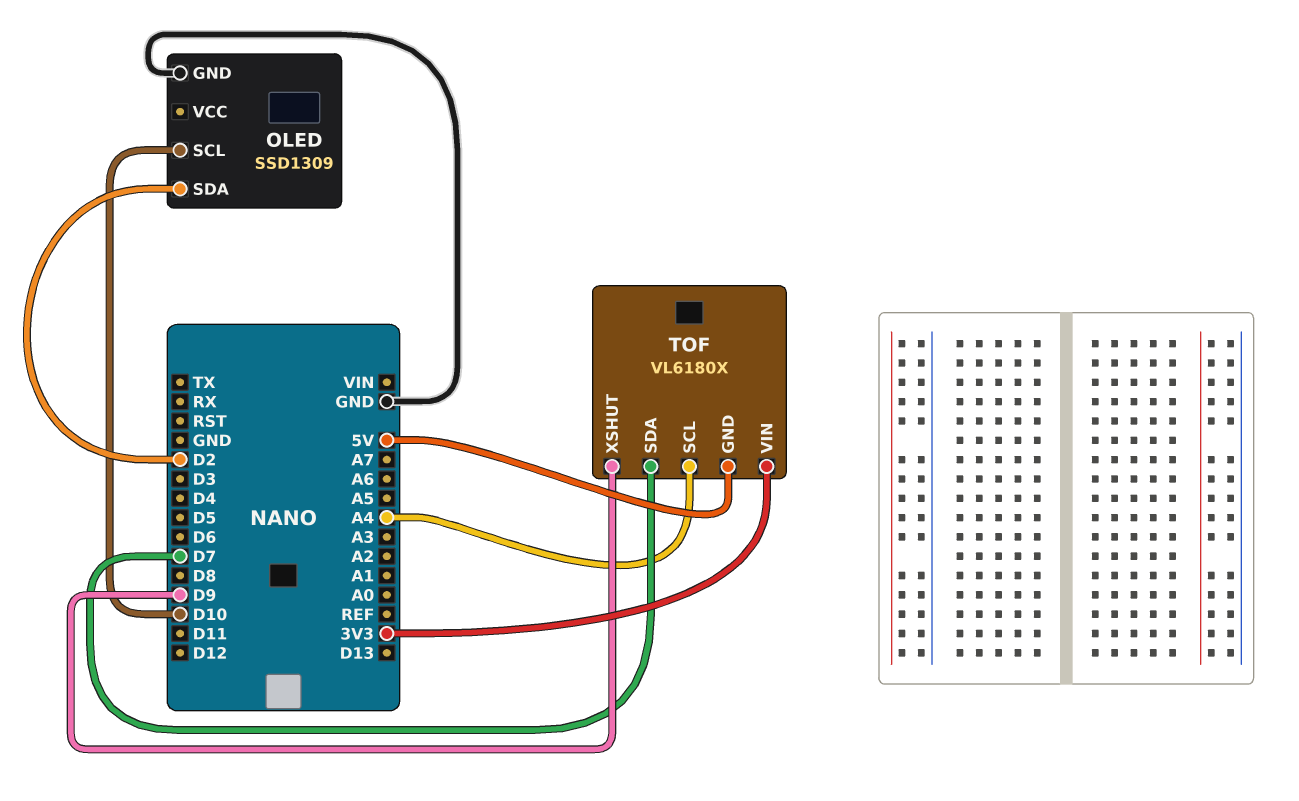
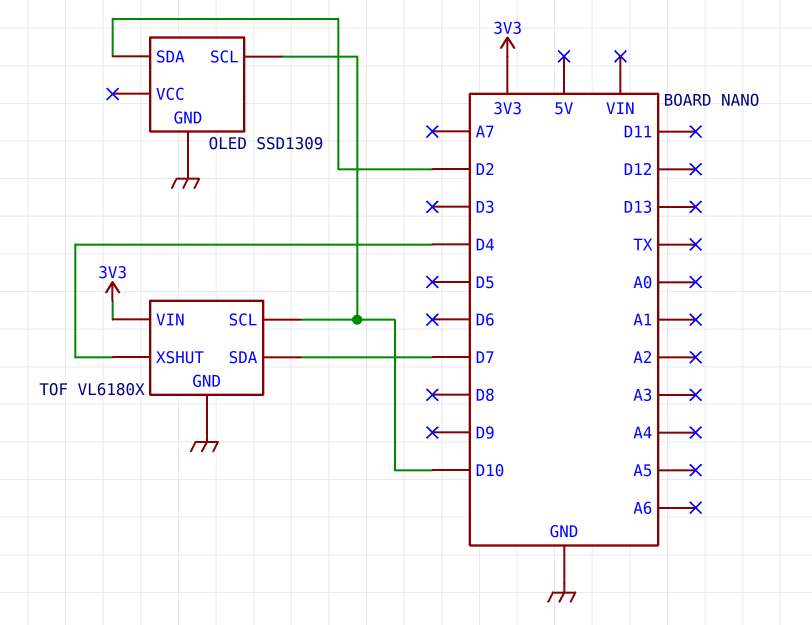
TOF pin GND: 5V -> GND
TOF pin SCL: A4 -> D10
TOF pin XSHUT: D9 -> D4

